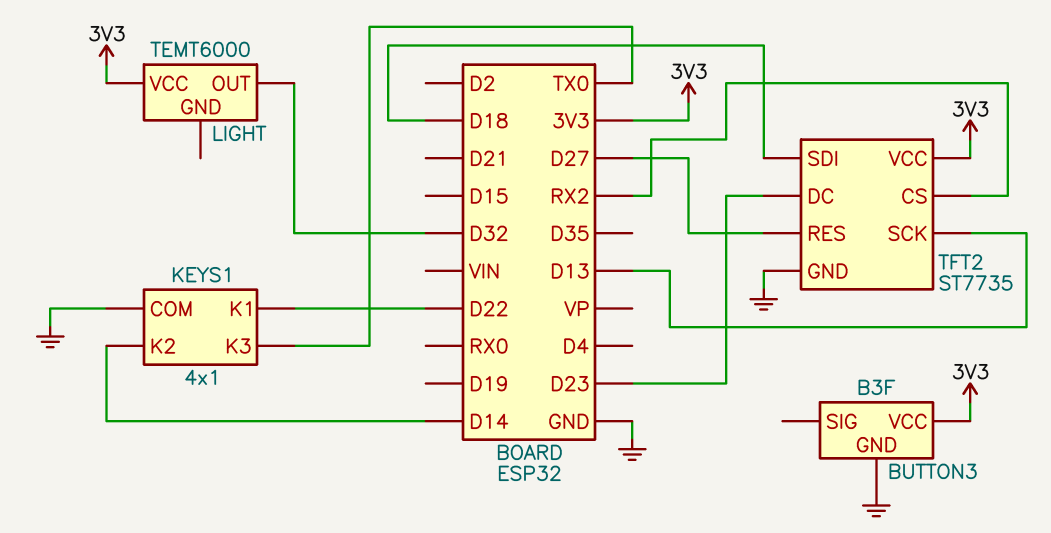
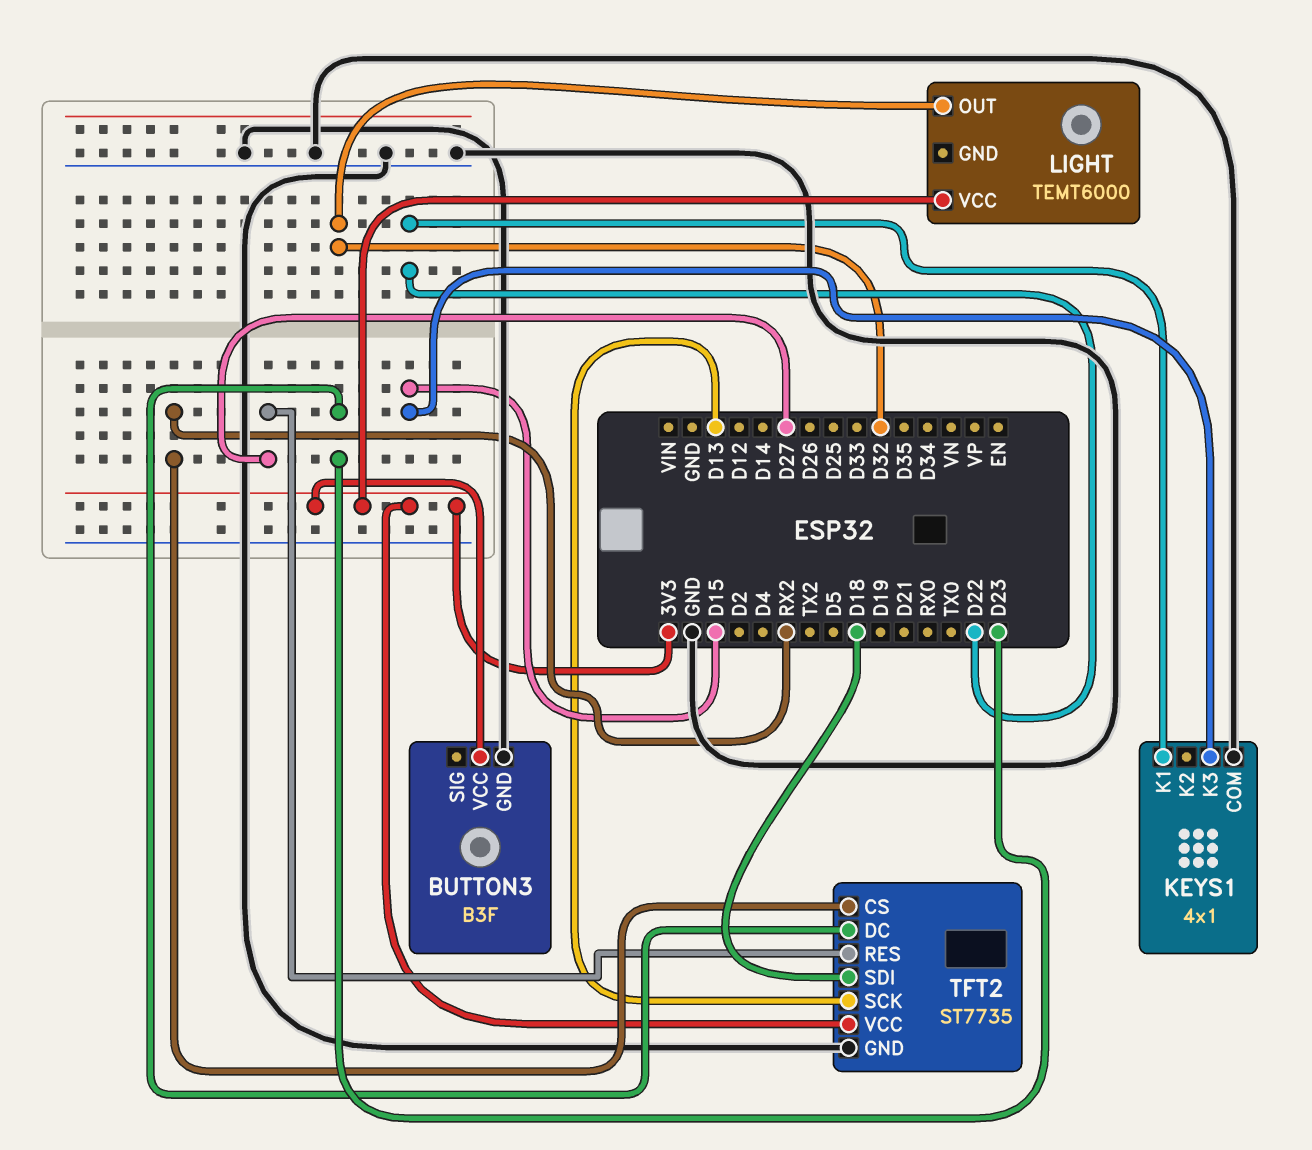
KEYS1 pin K2: D14 -> none
KEYS1 pin K3: TX0 -> D15

